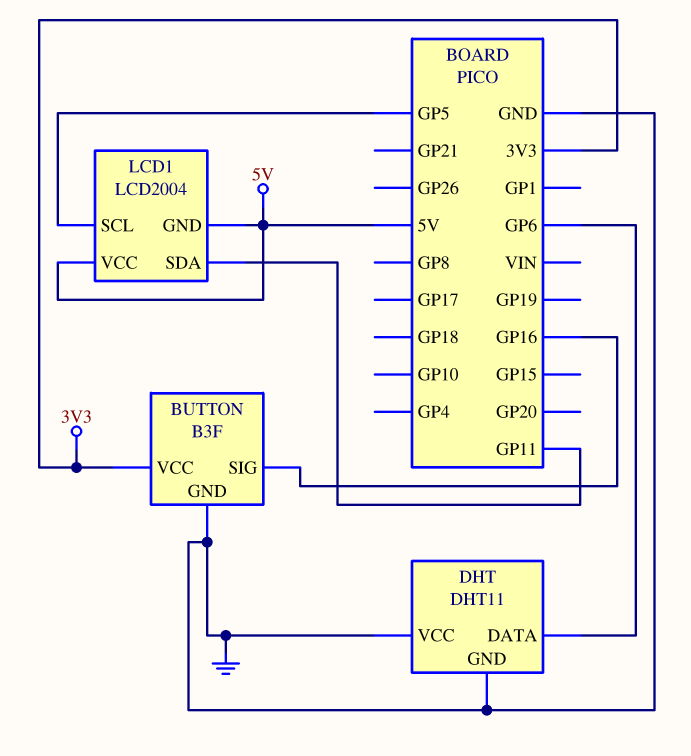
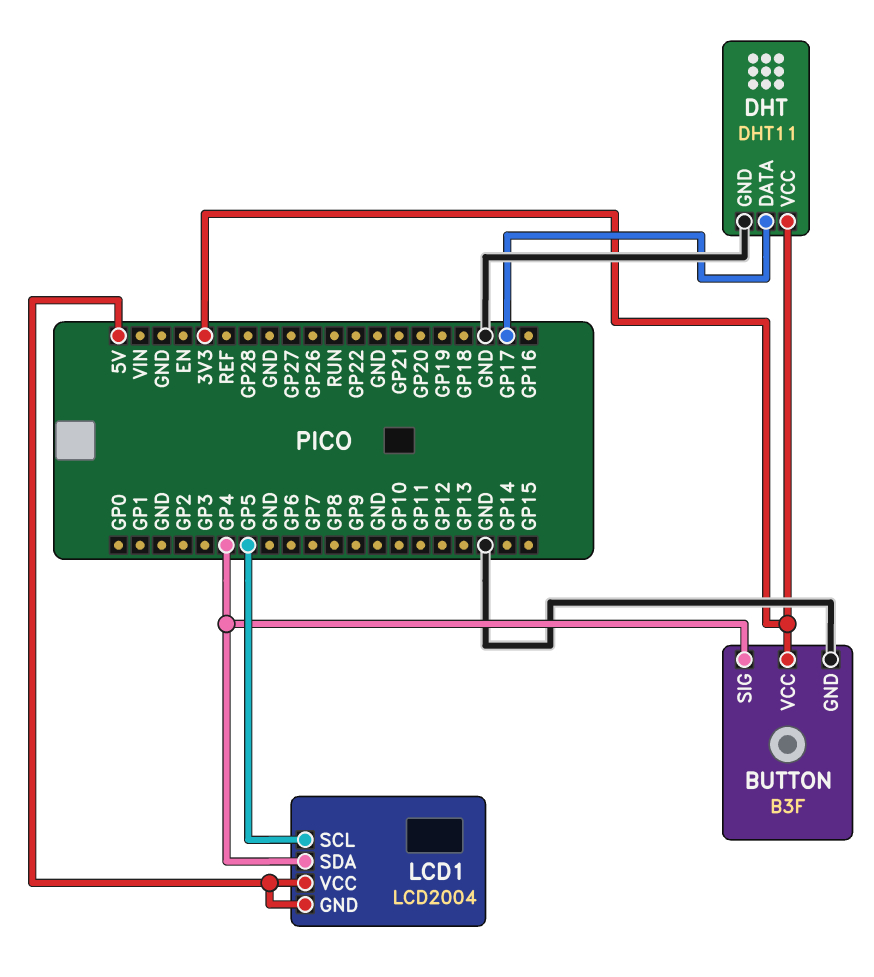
BUTTON pin SIG: GP16 -> GP4
DHT pin DATA: GP6 -> GP17
DHT pin VCC: GND -> 3V3
LCD1 pin SDA: GP11 -> GP4

